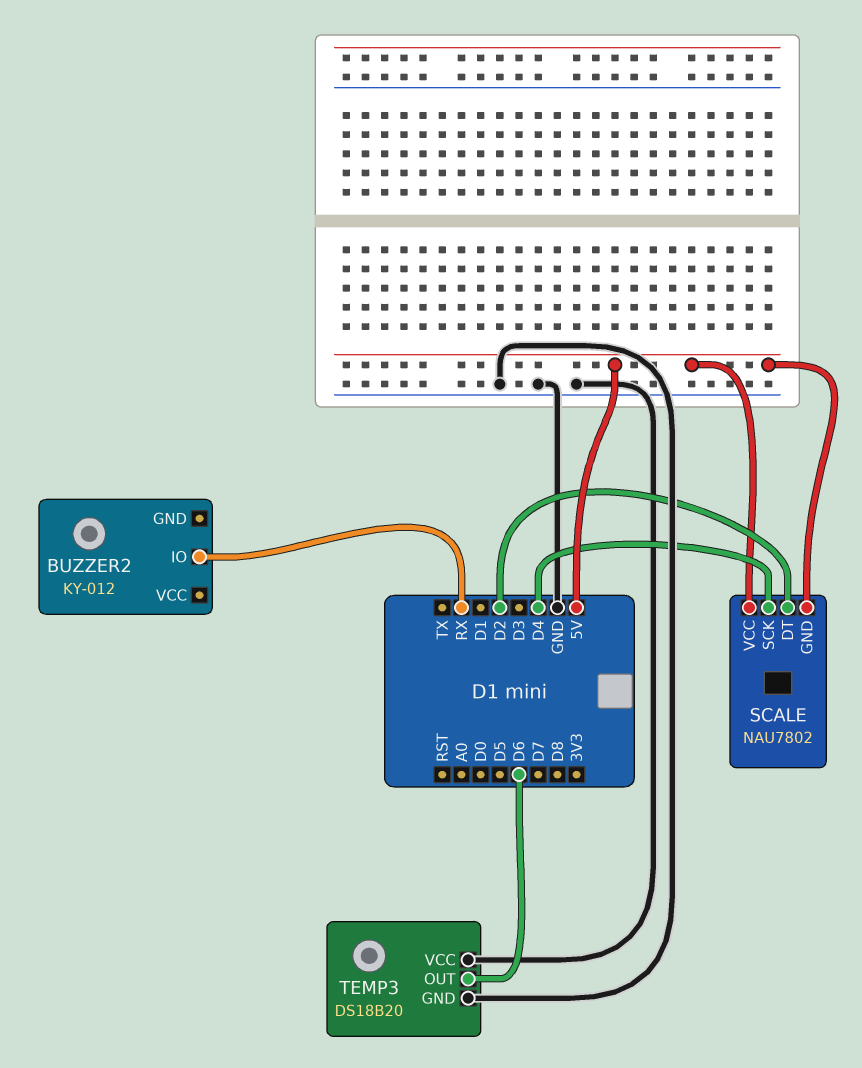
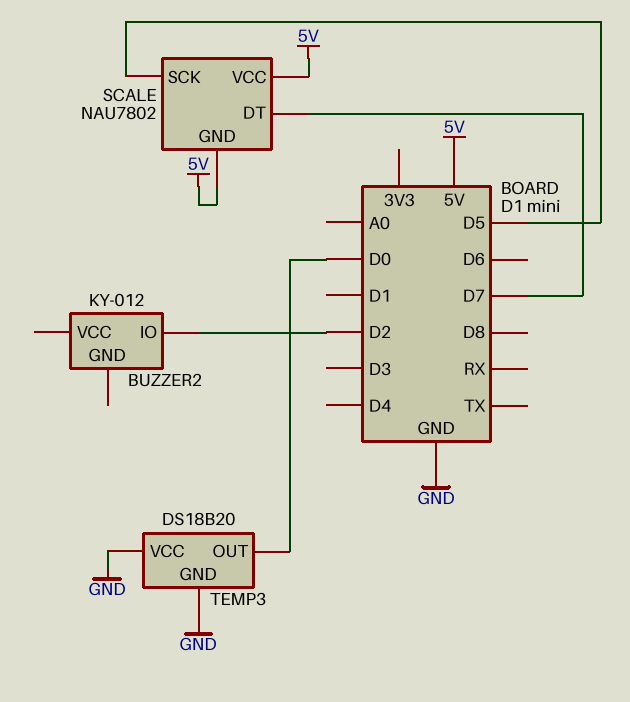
BUZZER2 pin IO: RX -> D2
SCALE pin DT: D2 -> D7
SCALE pin SCK: D4 -> D5
TEMP3 pin OUT: D6 -> D0

